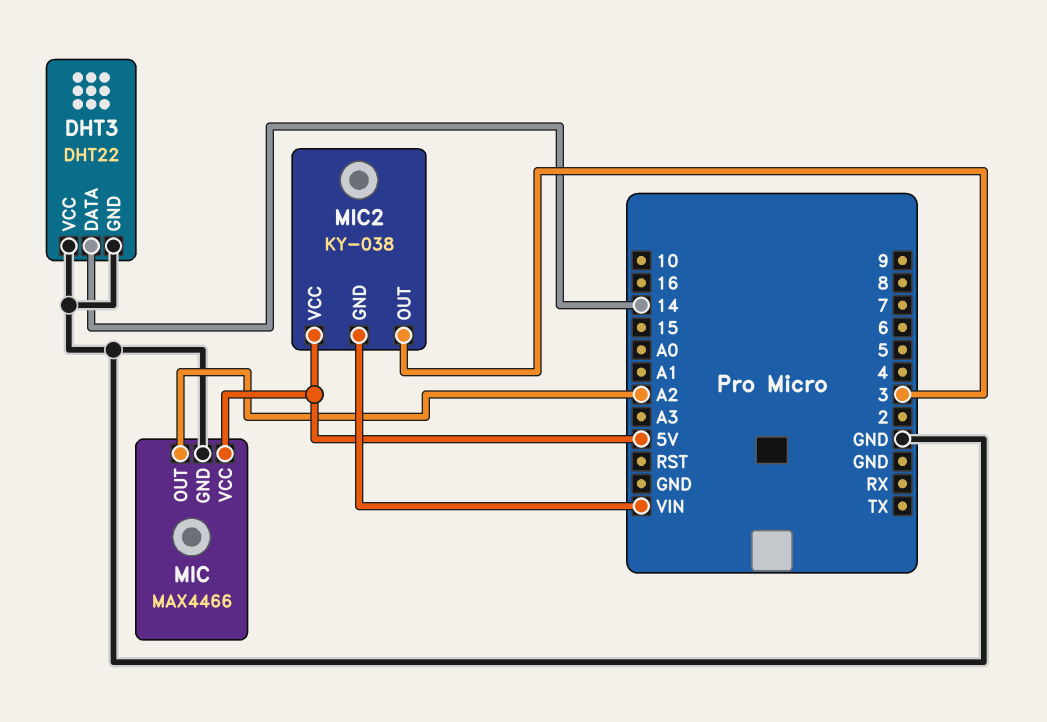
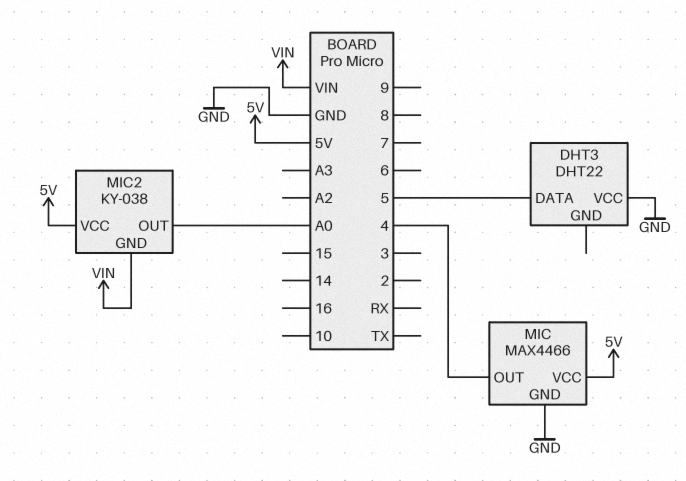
DHT3 pin DATA: 14 -> 5
DHT3 pin GND: GND -> none
MIC pin OUT: A2 -> 4
MIC2 pin OUT: 3 -> A0

